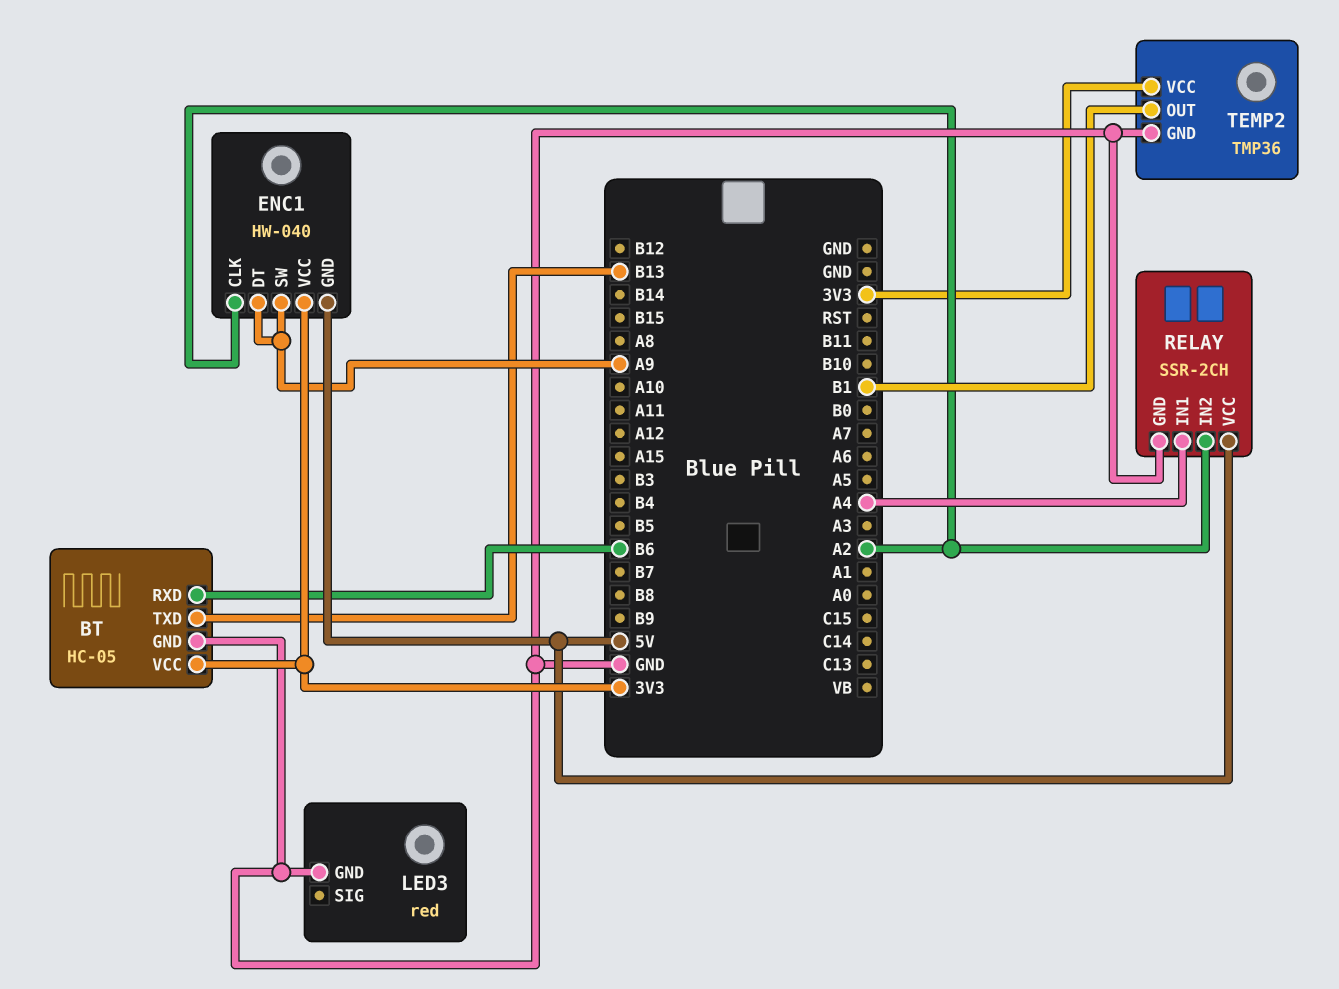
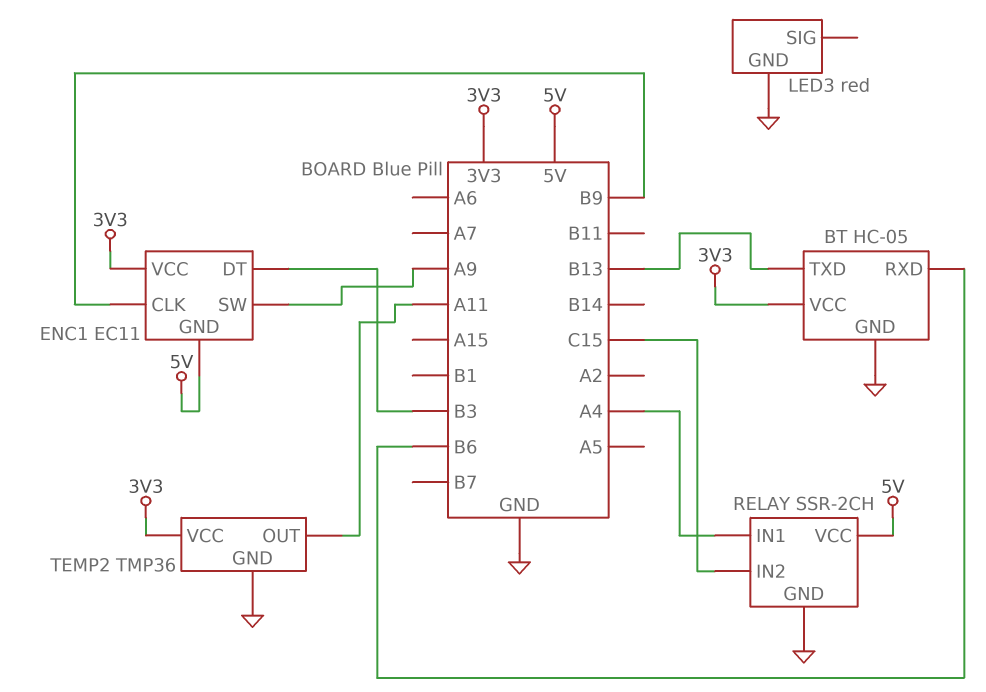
ENC1: HW-040 -> EC11
ENC1 pin CLK: A2 -> B9
ENC1 pin DT: A9 -> B3
RELAY pin IN2: A2 -> C15
TEMP2 pin OUT: B1 -> A11

